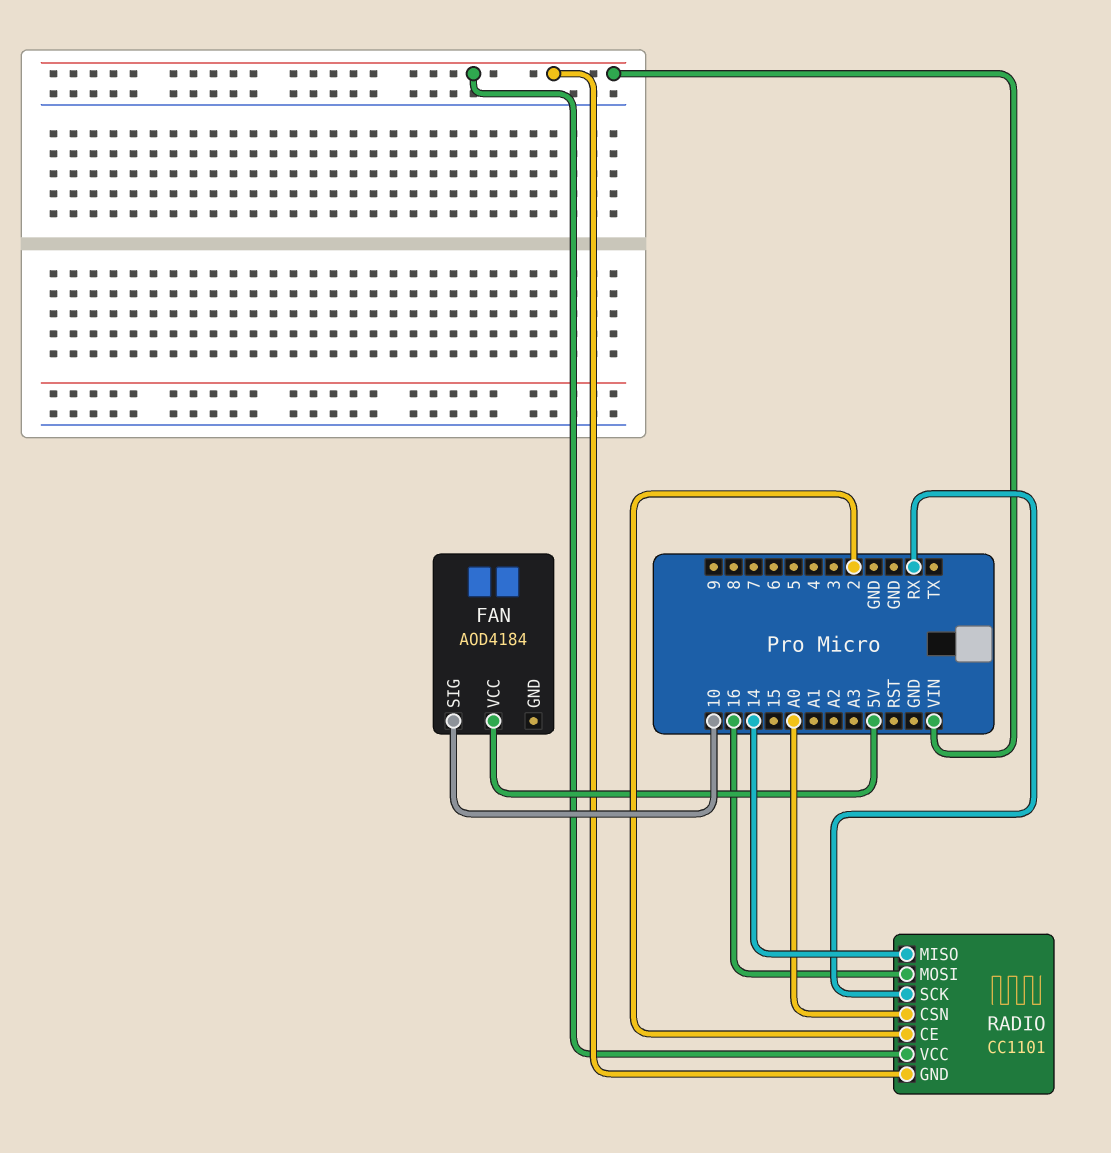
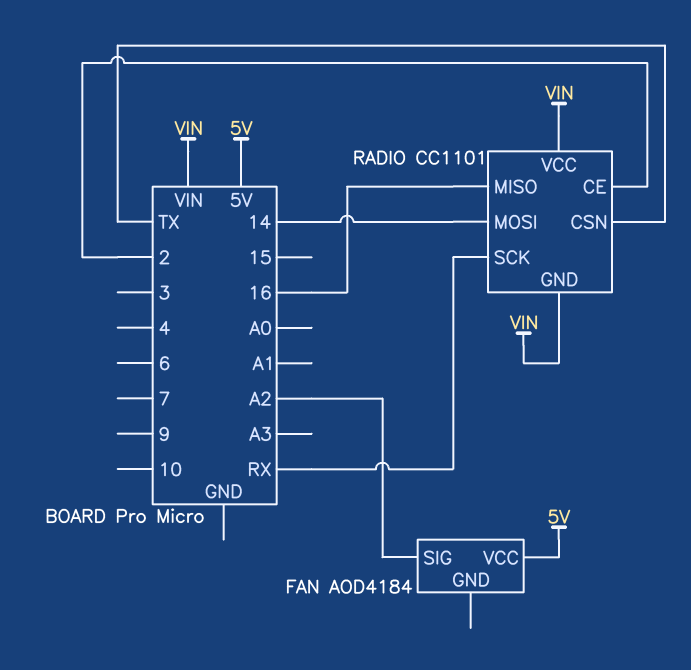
FAN pin SIG: 10 -> A2
RADIO pin CSN: A0 -> TX
RADIO pin MISO: 14 -> 16
RADIO pin MOSI: 16 -> 14

